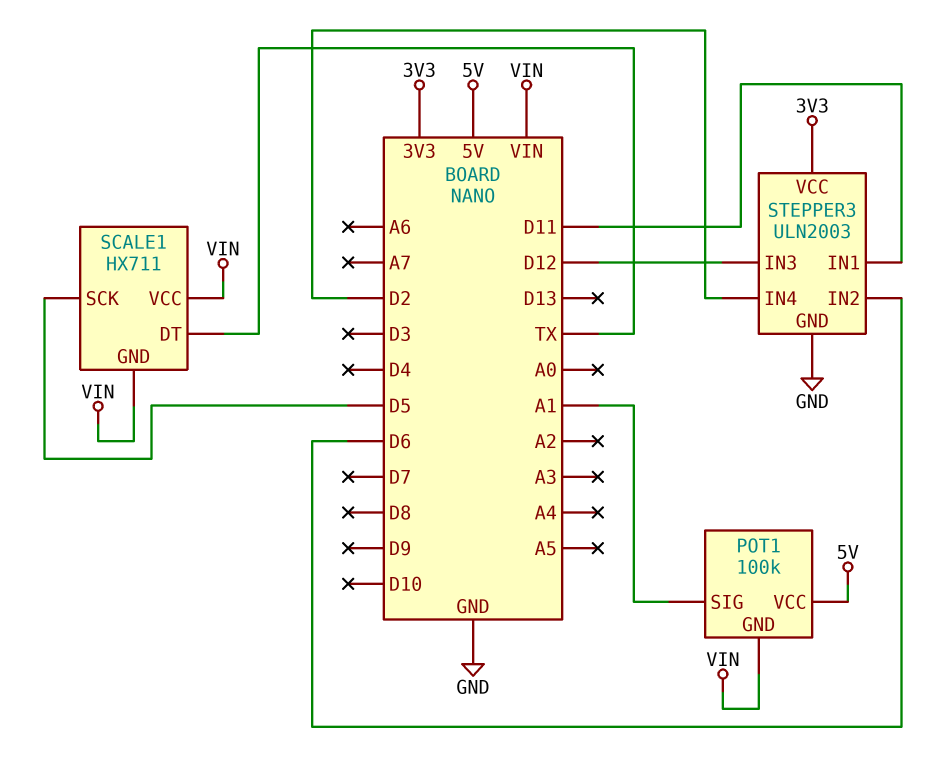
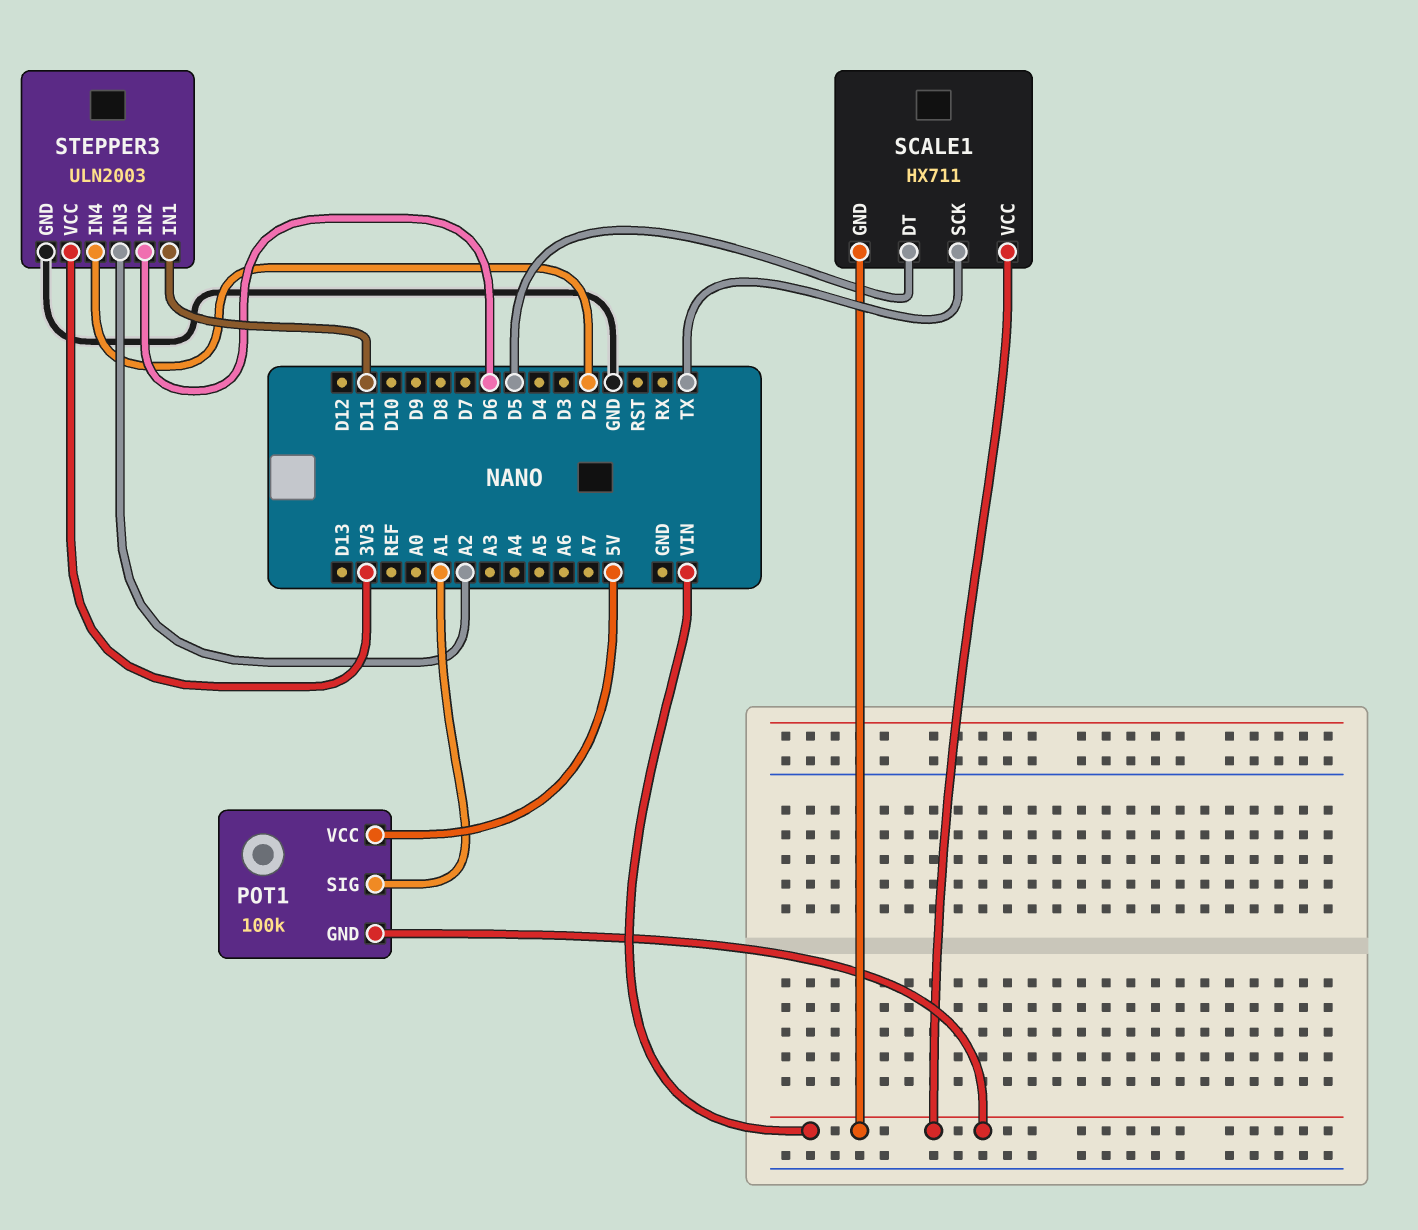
SCALE1 pin DT: TX -> D5
SCALE1 pin SCK: D5 -> TX
STEPPER3 pin IN3: D12 -> A2

